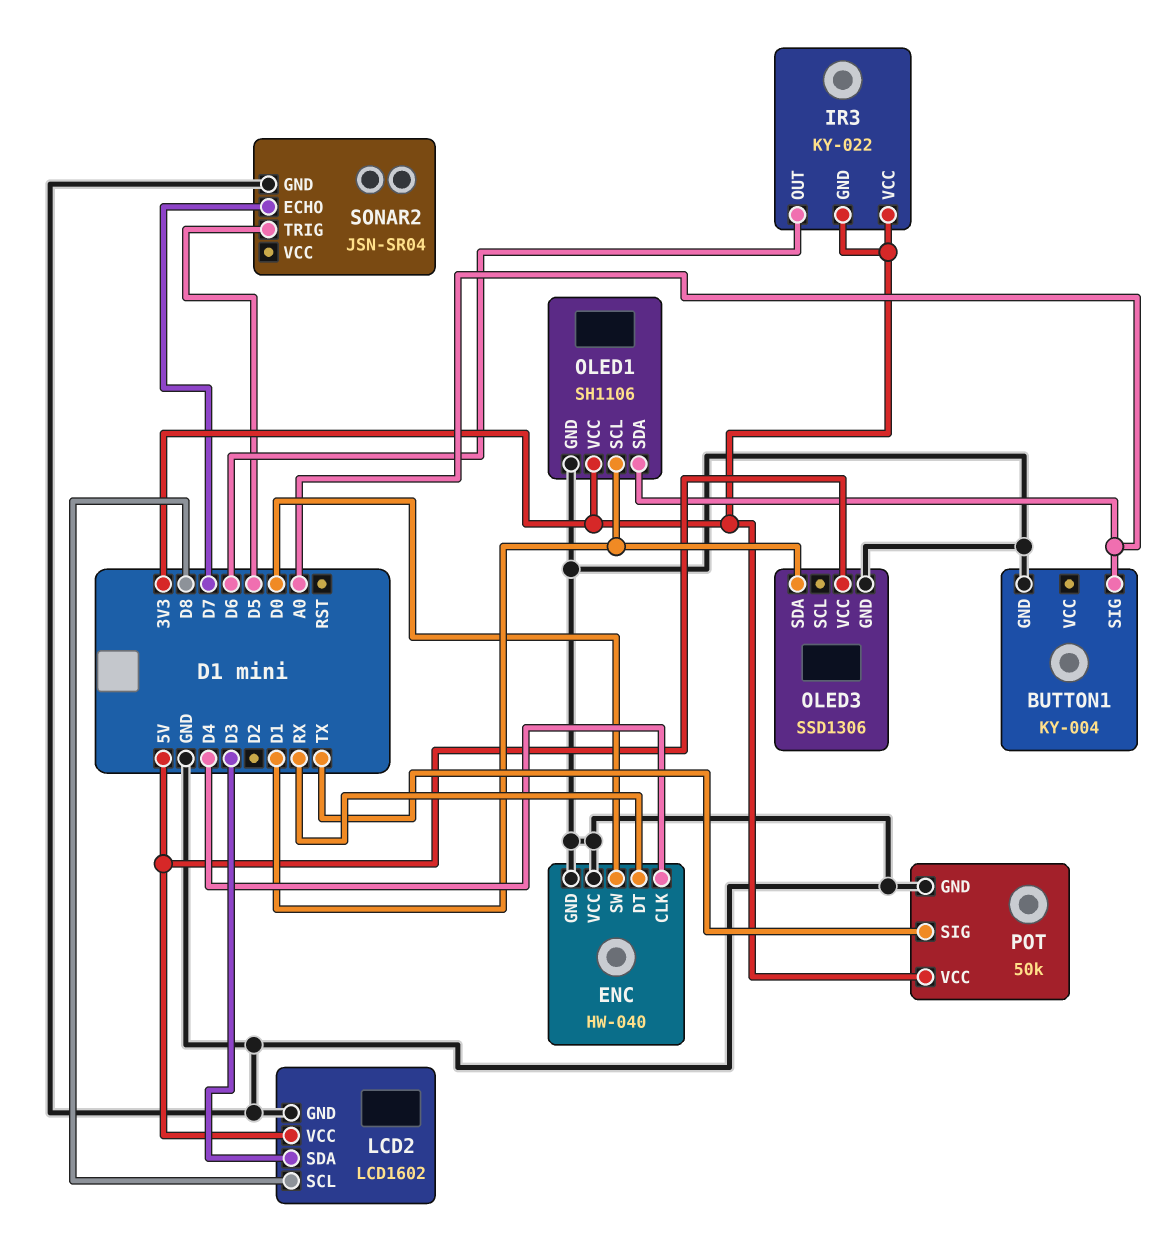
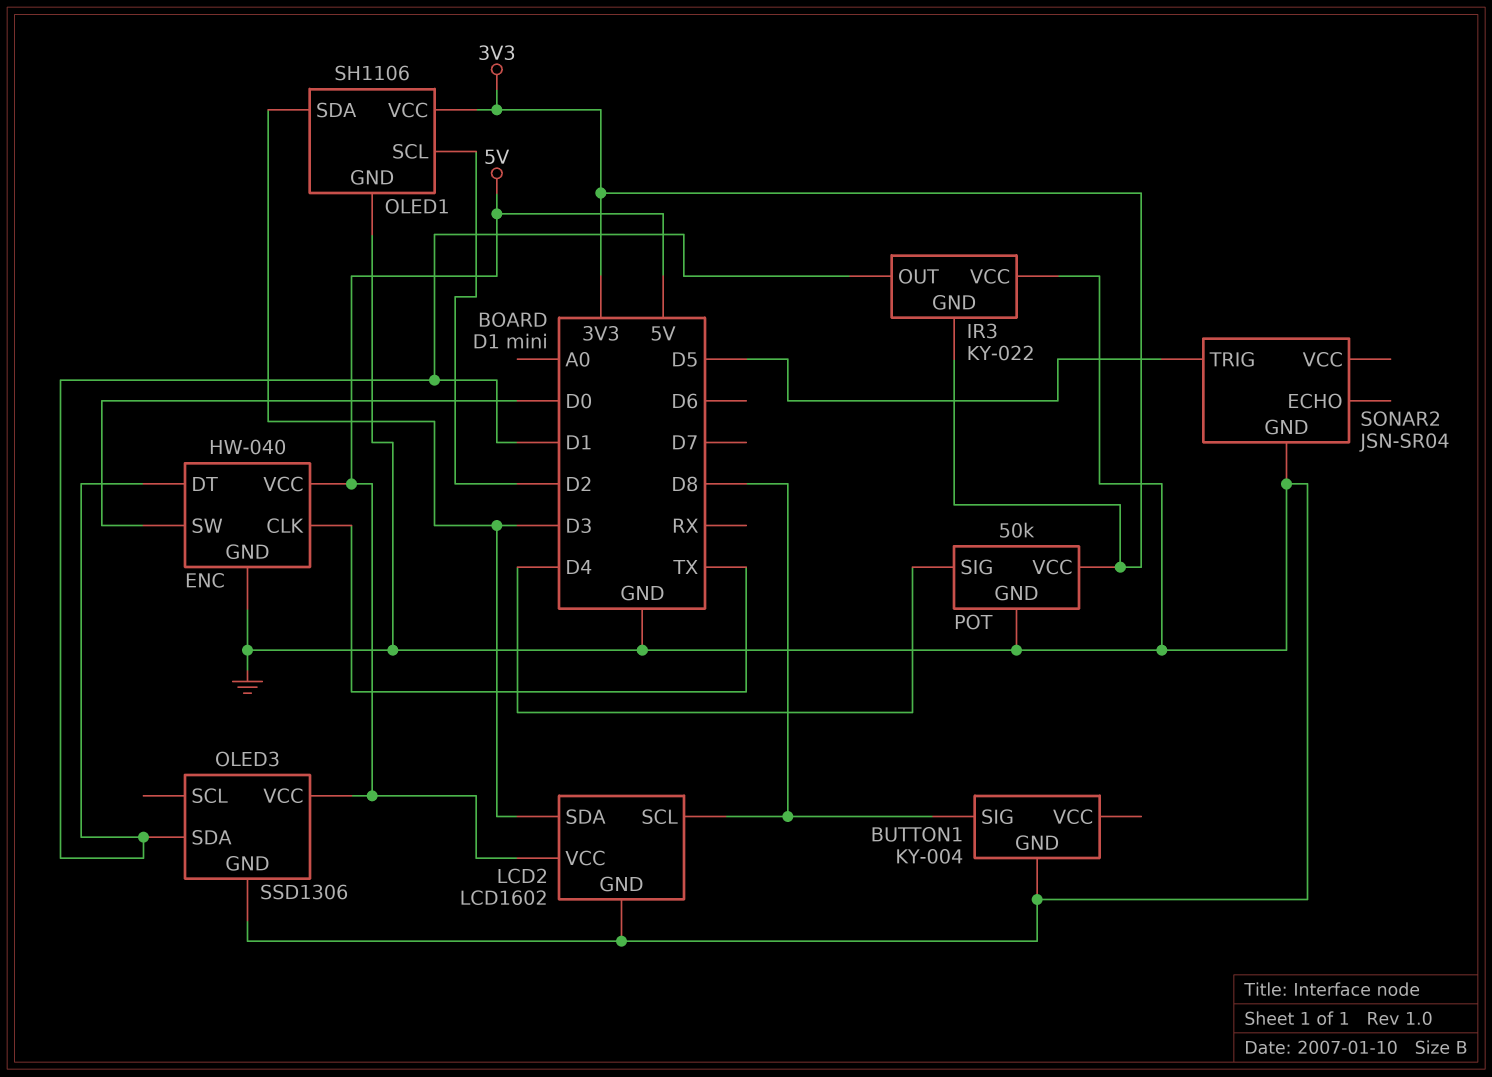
BUTTON1 pin SIG: A0 -> D8
ENC pin CLK: D4 -> TX
ENC pin DT: RX -> D1
ENC pin VCC: GND -> 5V
IR3 pin OUT: D6 -> D1
IR3 pin VCC: 3V3 -> GND
OLED1 pin SCL: D1 -> D2
OLED1 pin SDA: A0 -> D3
POT pin SIG: TX -> D4
SONAR2 pin ECHO: D7 -> none

